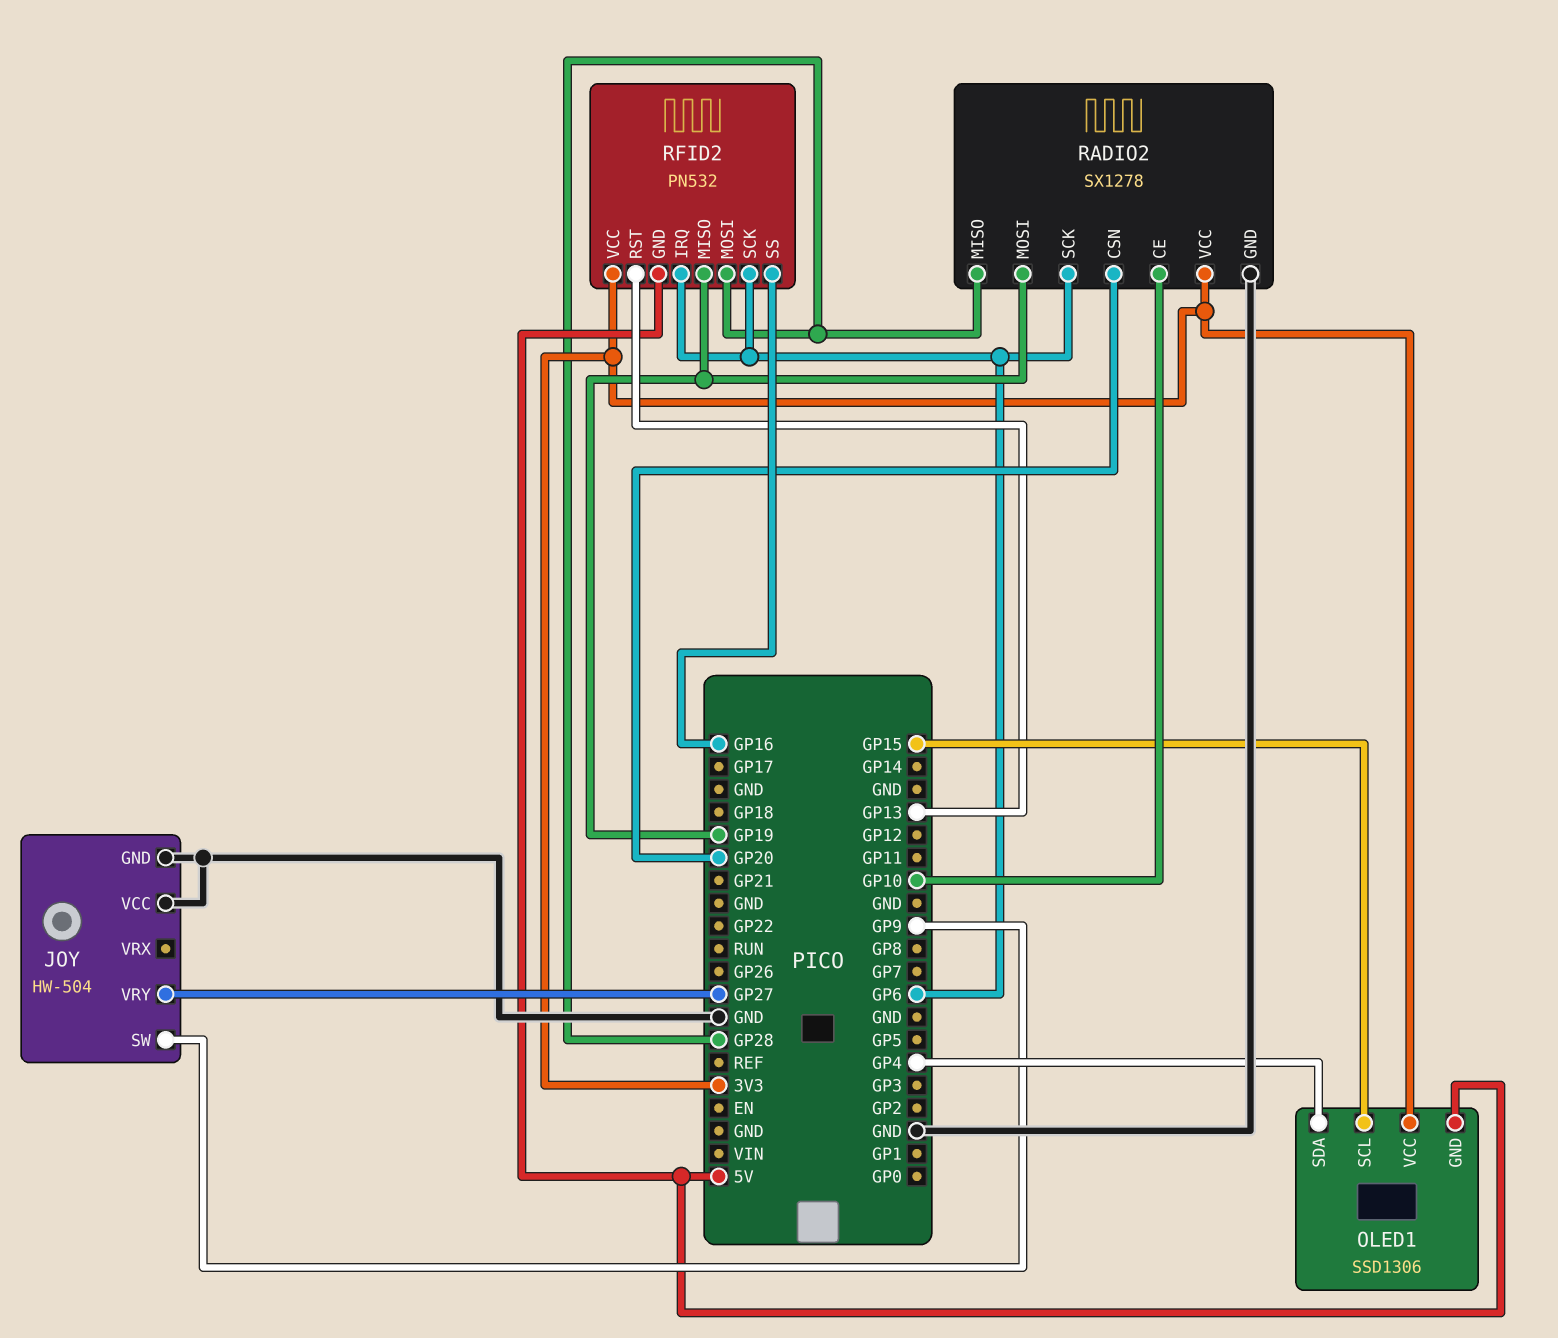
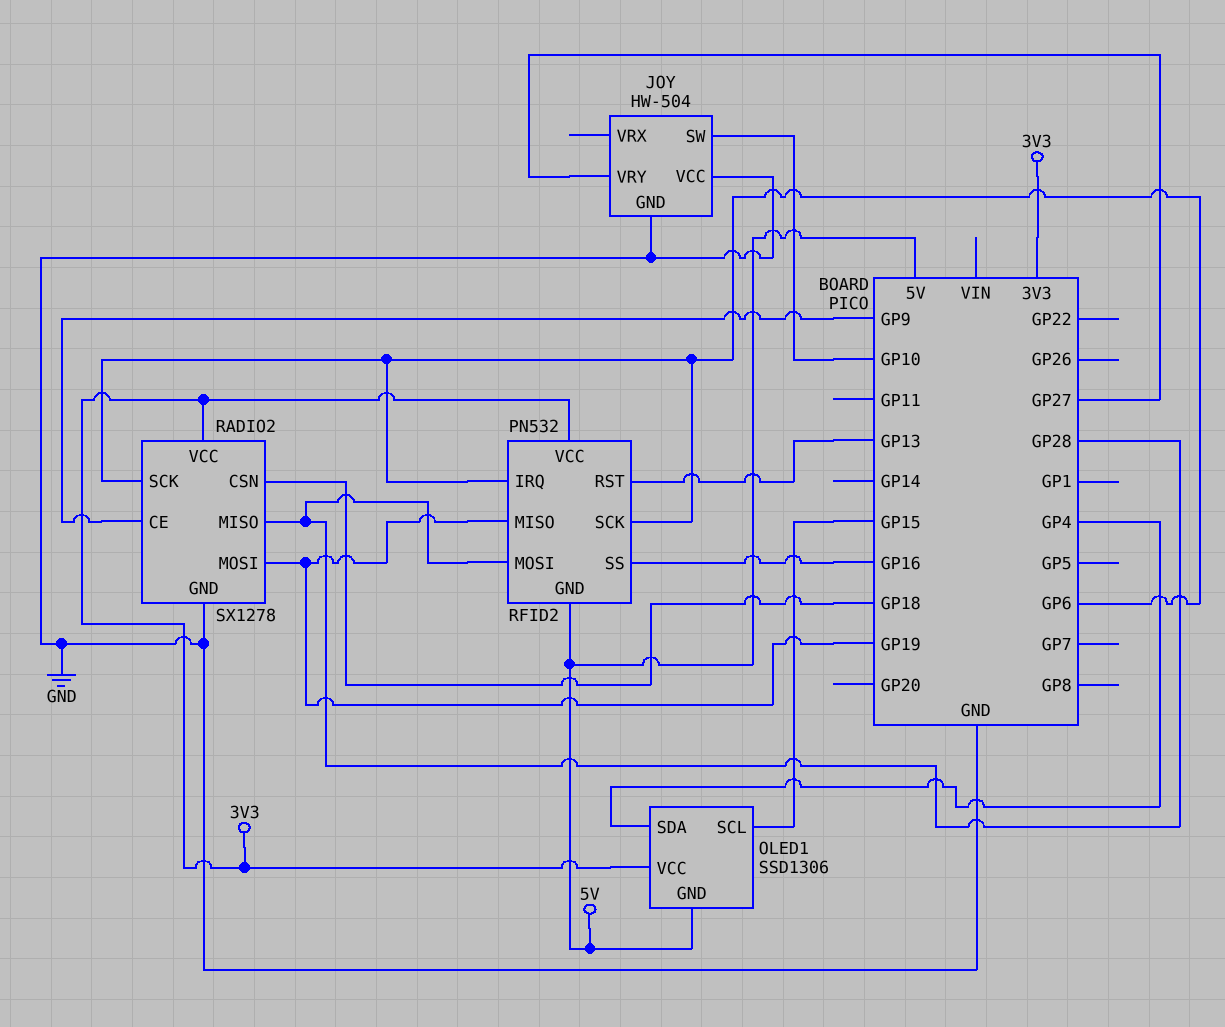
JOY pin SW: GP9 -> GP10
RADIO2 pin CE: GP10 -> GP9
RADIO2 pin CSN: GP20 -> GP18

